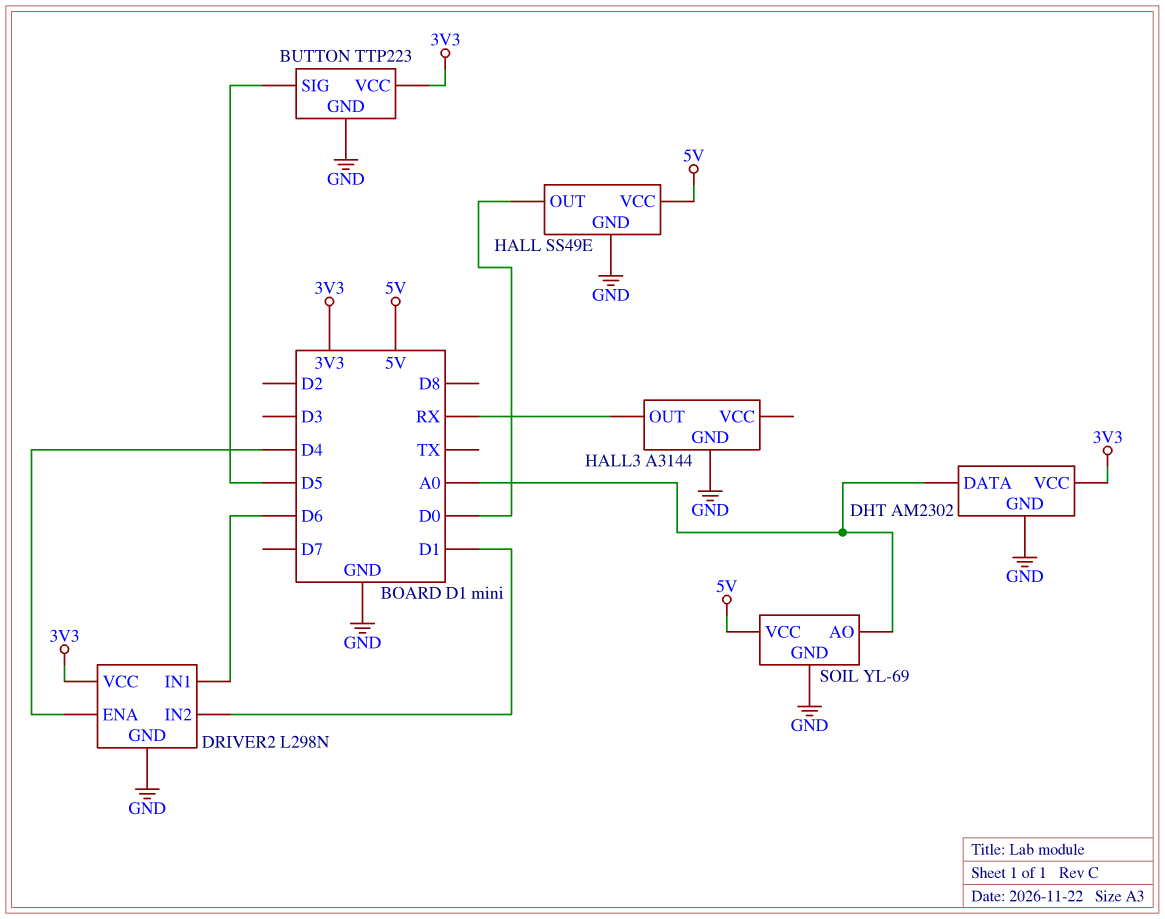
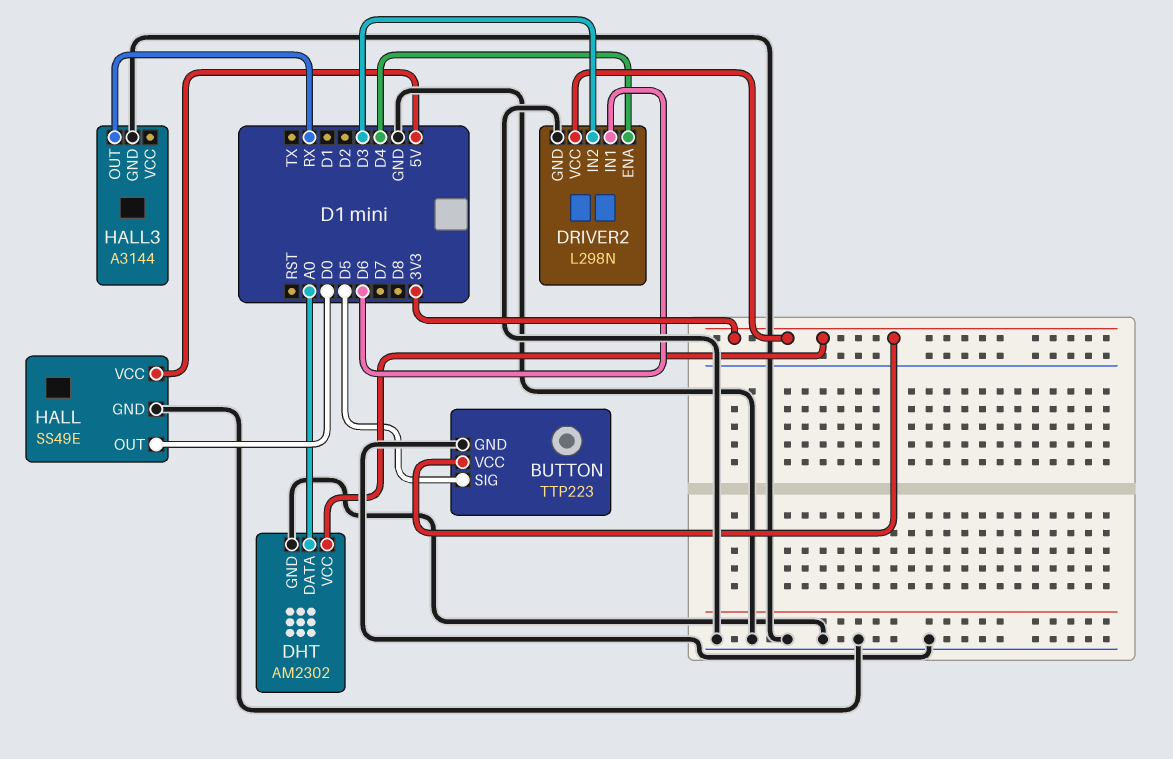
DRIVER2 pin IN2: D1 -> D3
SOIL: YL-69 -> none
SOIL pin AO: A0 -> none
SOIL pin GND: GND -> none
SOIL pin VCC: 5V -> none

